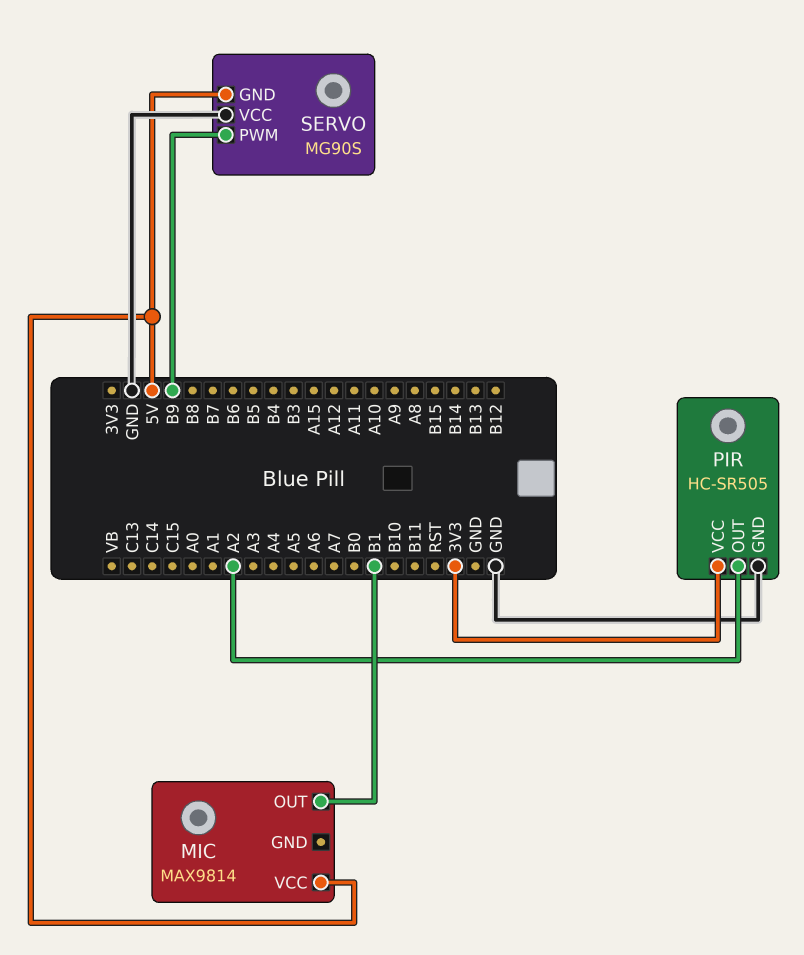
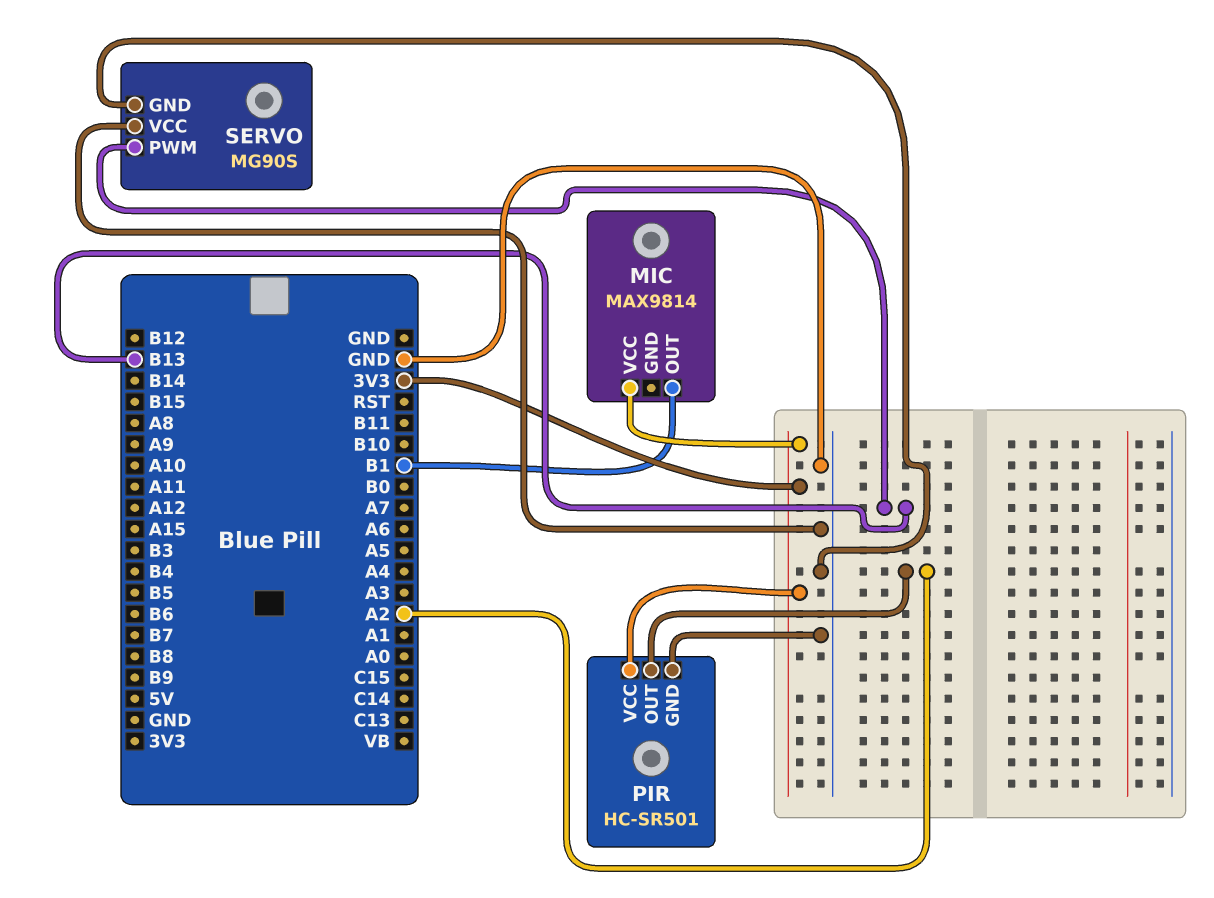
MIC pin VCC: 5V -> 3V3
PIR: HC-SR505 -> HC-SR501
SERVO pin GND: 5V -> GND
SERVO pin PWM: B9 -> B13

